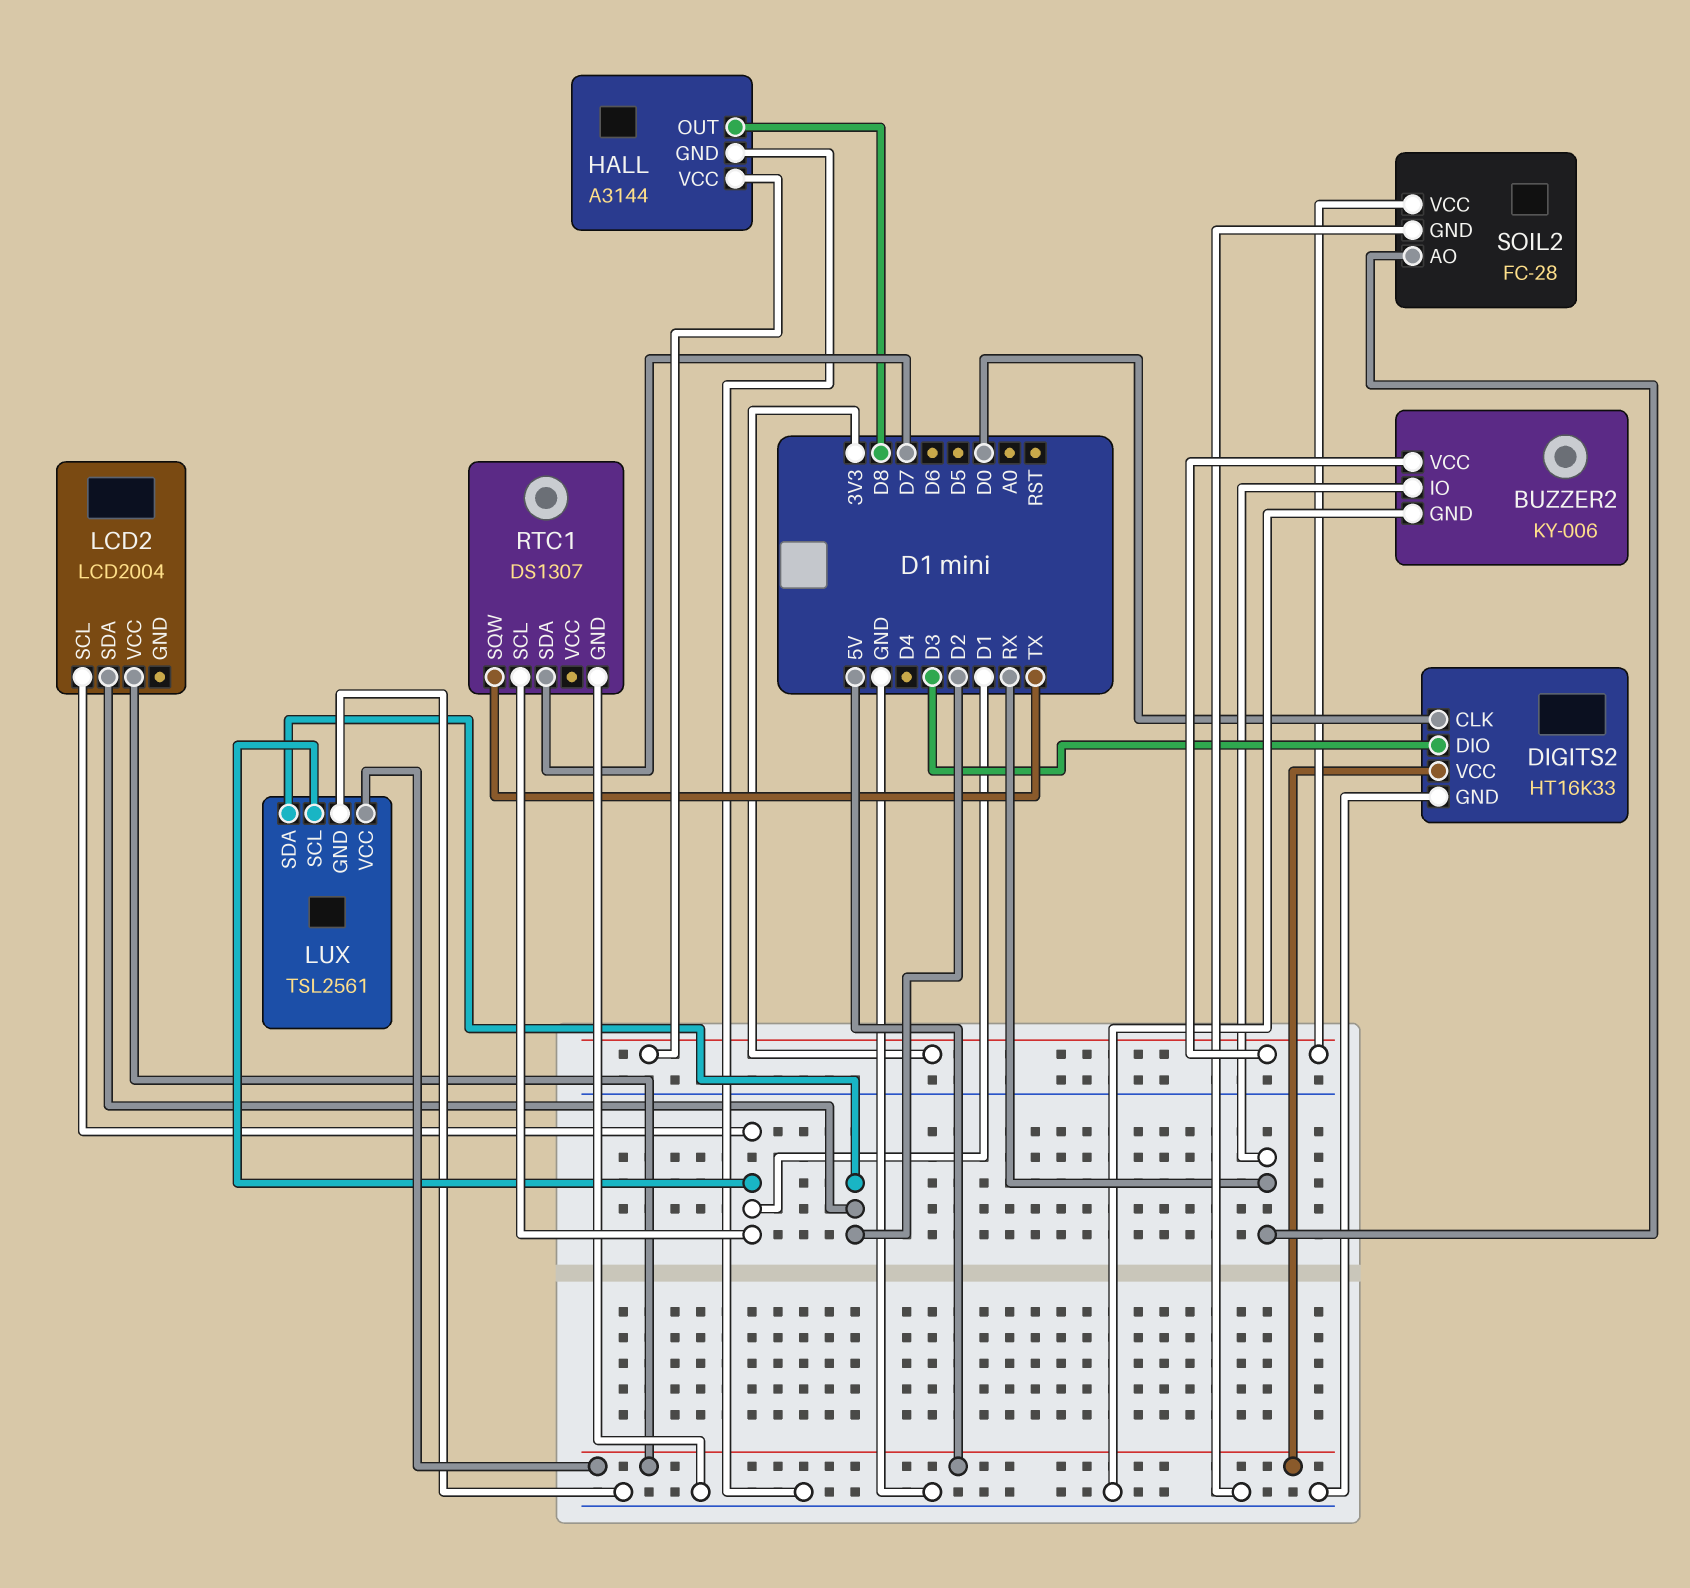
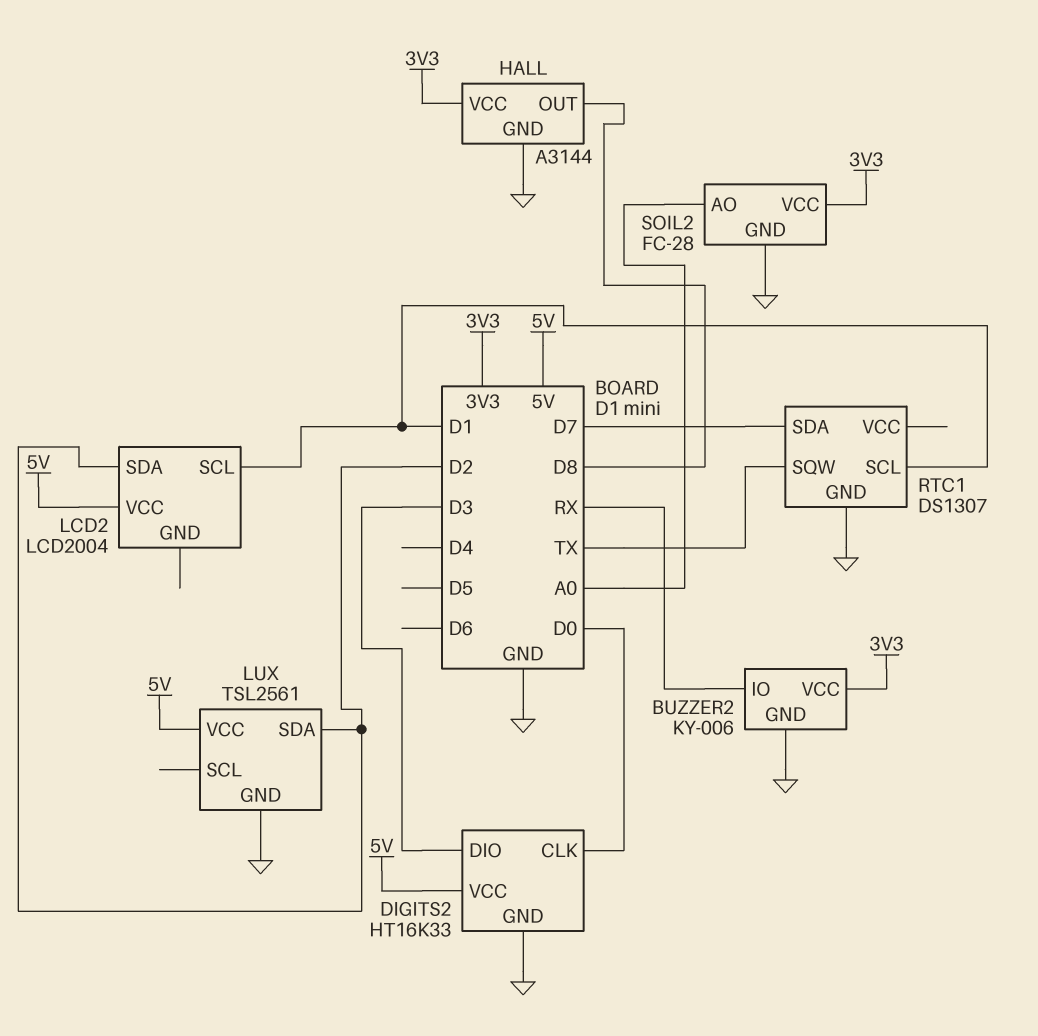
LUX pin SCL: D1 -> none
SOIL2 pin AO: RX -> A0

